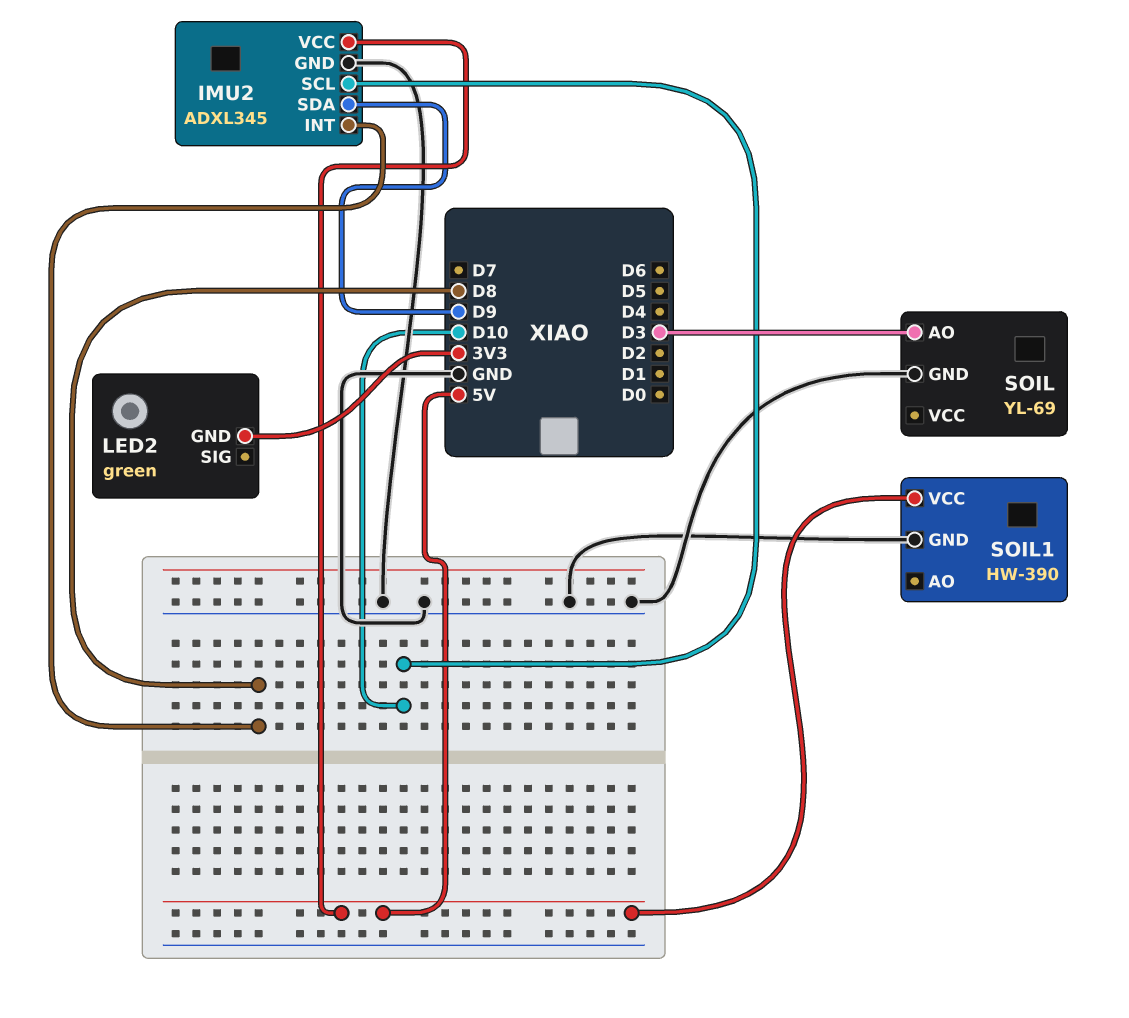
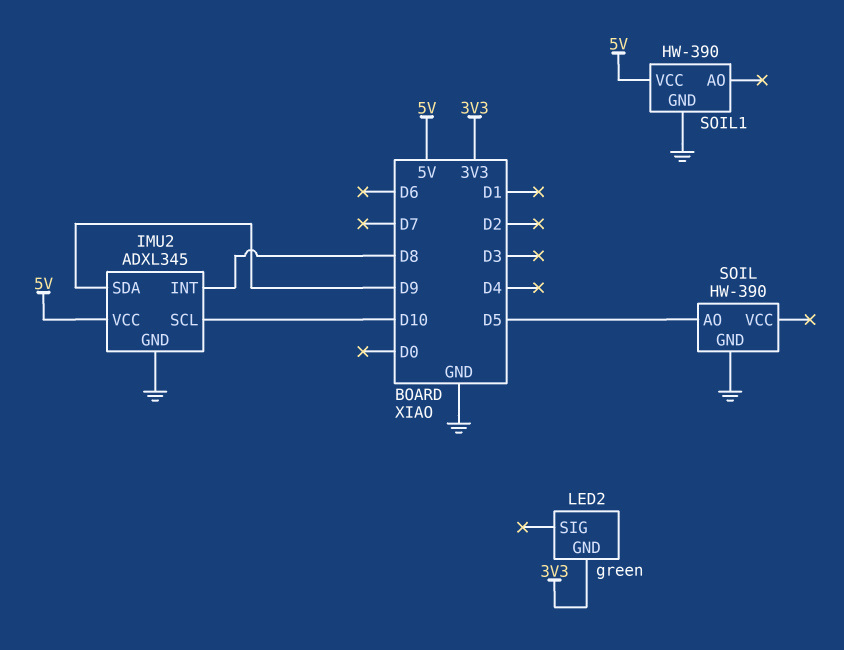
SOIL: YL-69 -> HW-390
SOIL pin AO: D3 -> D5

